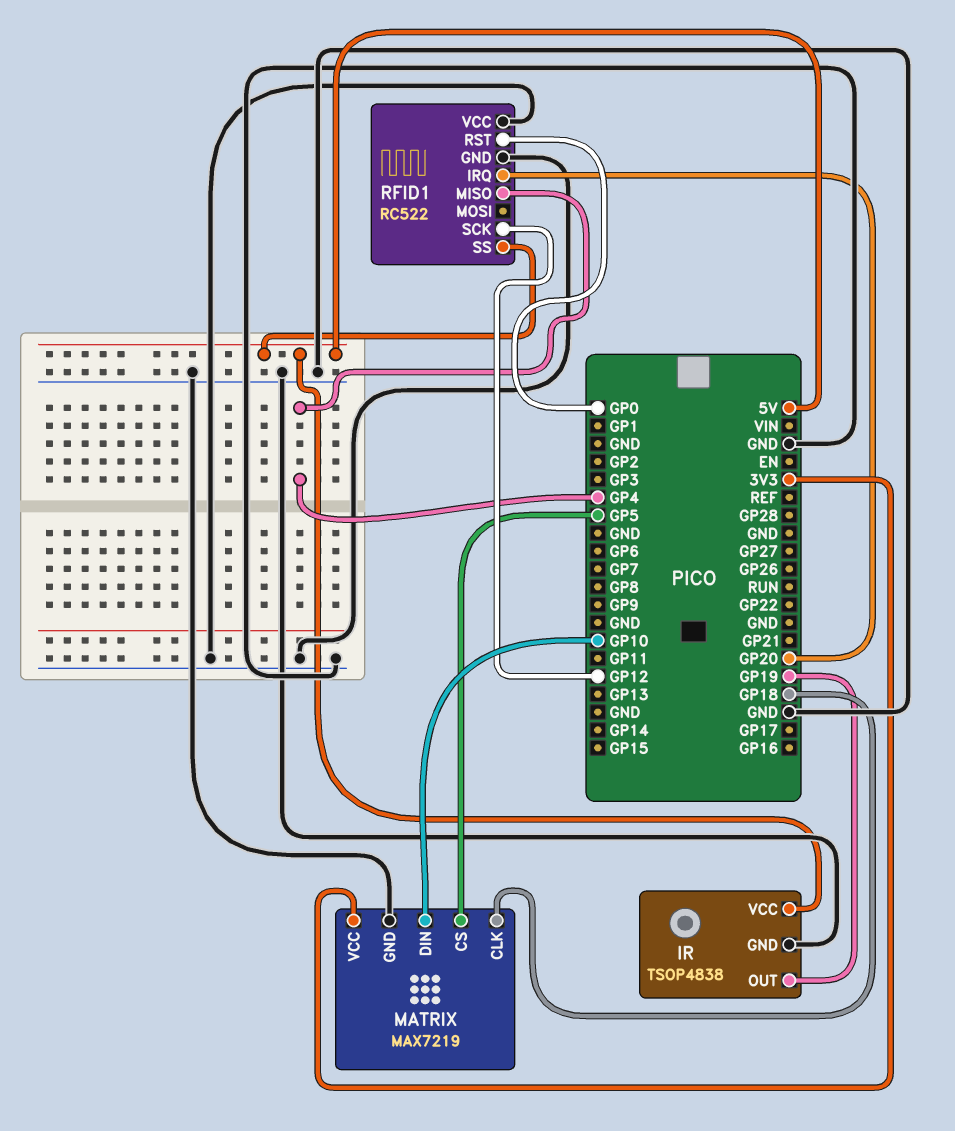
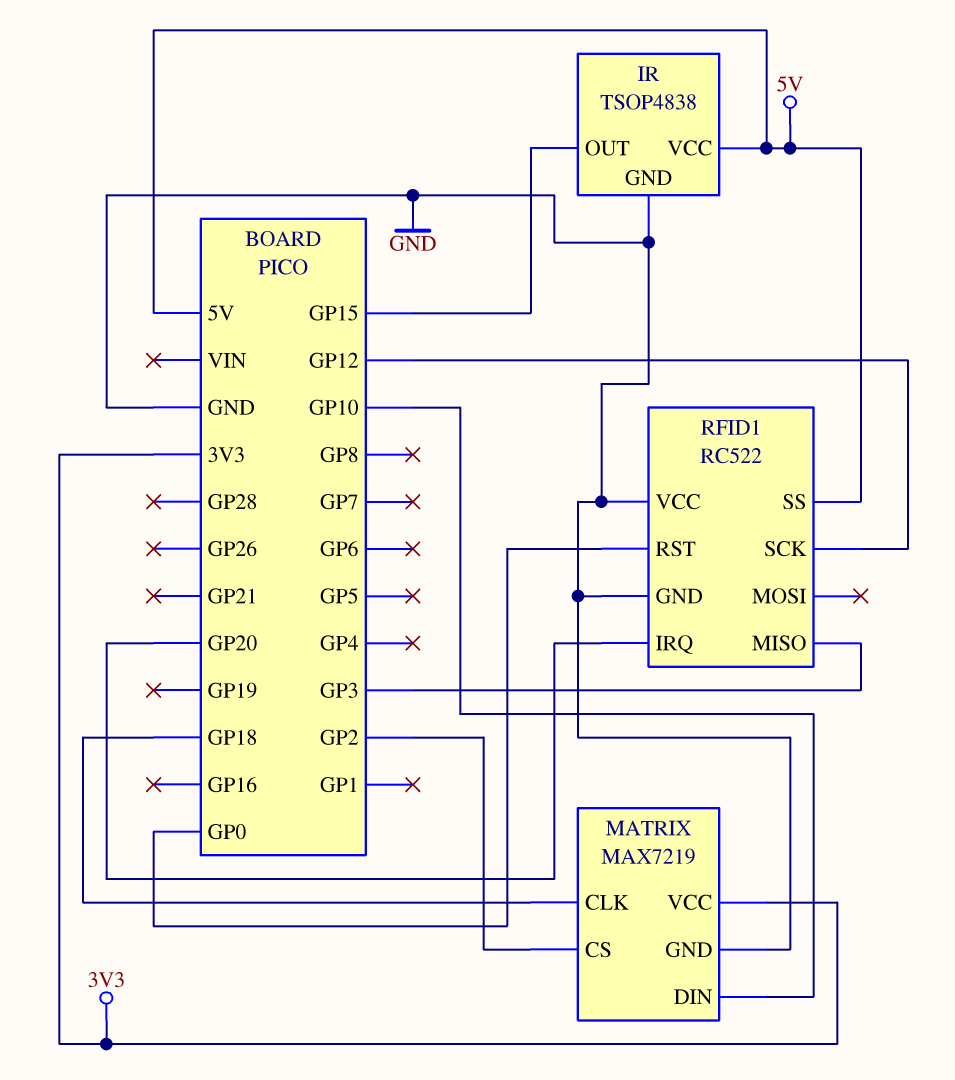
IR pin OUT: GP19 -> GP15
MATRIX pin CS: GP5 -> GP2
RFID1 pin MISO: GP4 -> GP3

